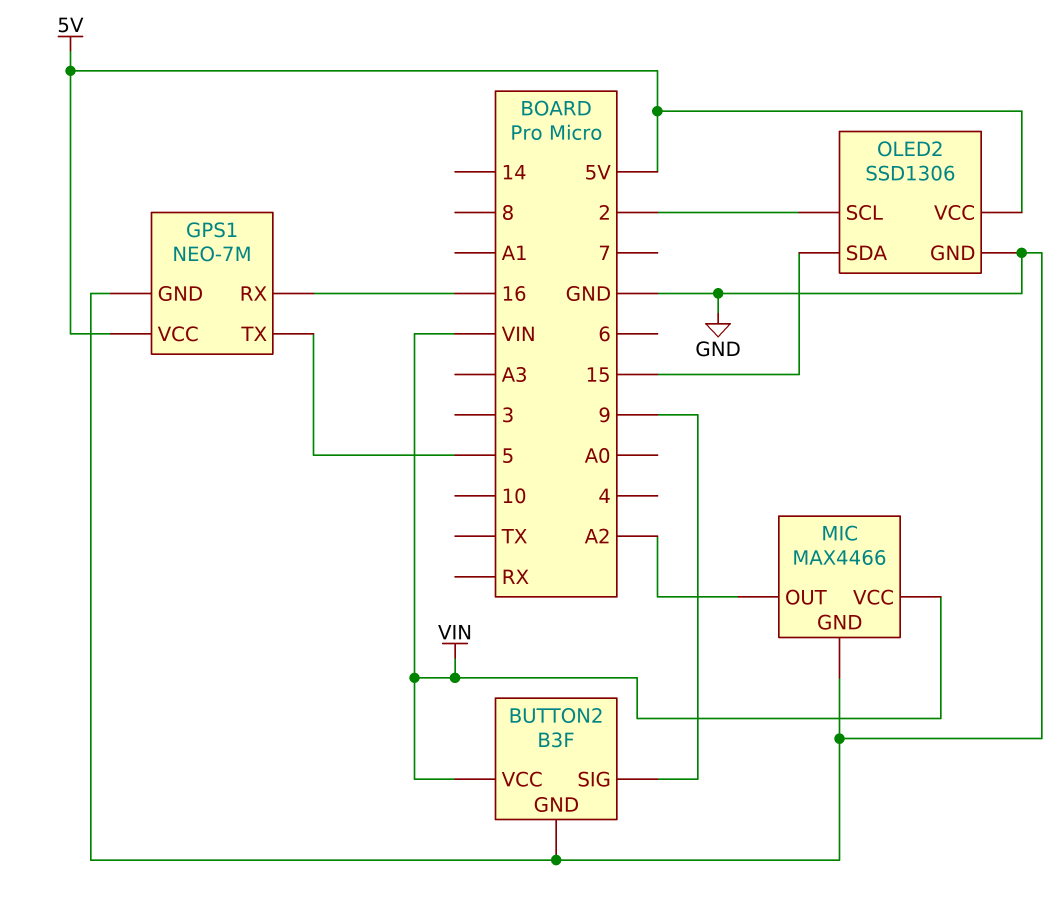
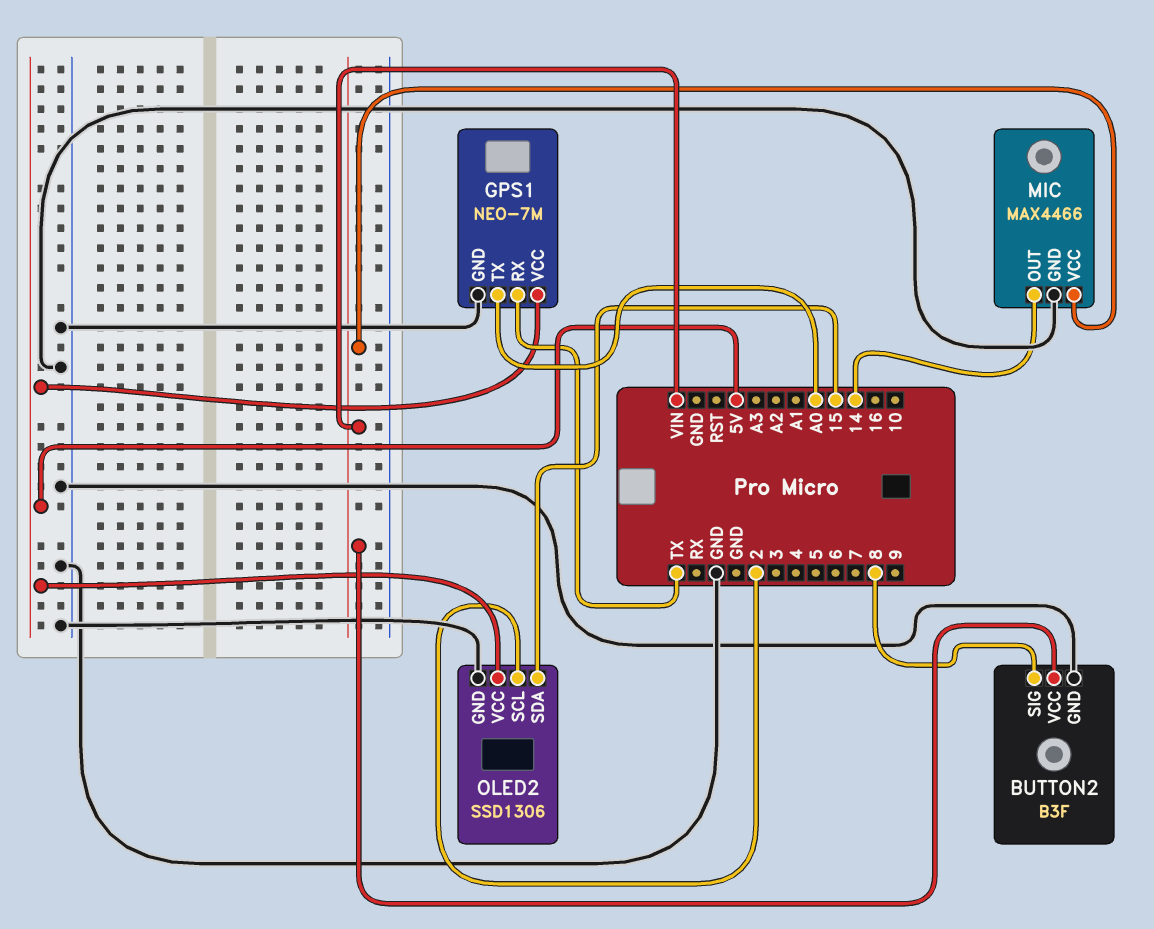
BUTTON2 pin SIG: 9 -> 8
GPS1 pin RX: 16 -> TX
GPS1 pin TX: 5 -> A0
MIC pin OUT: A2 -> 14

